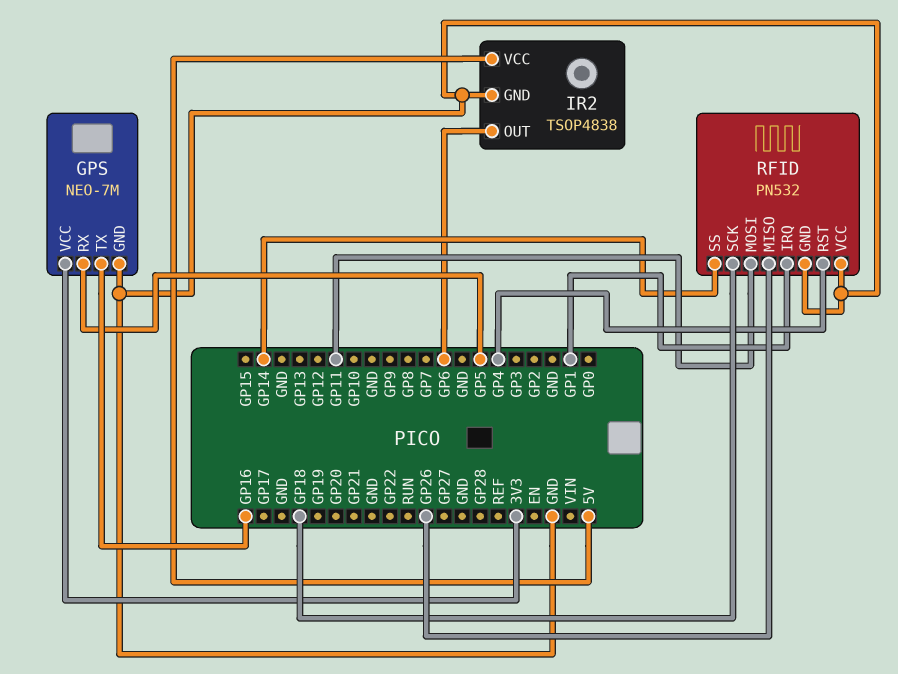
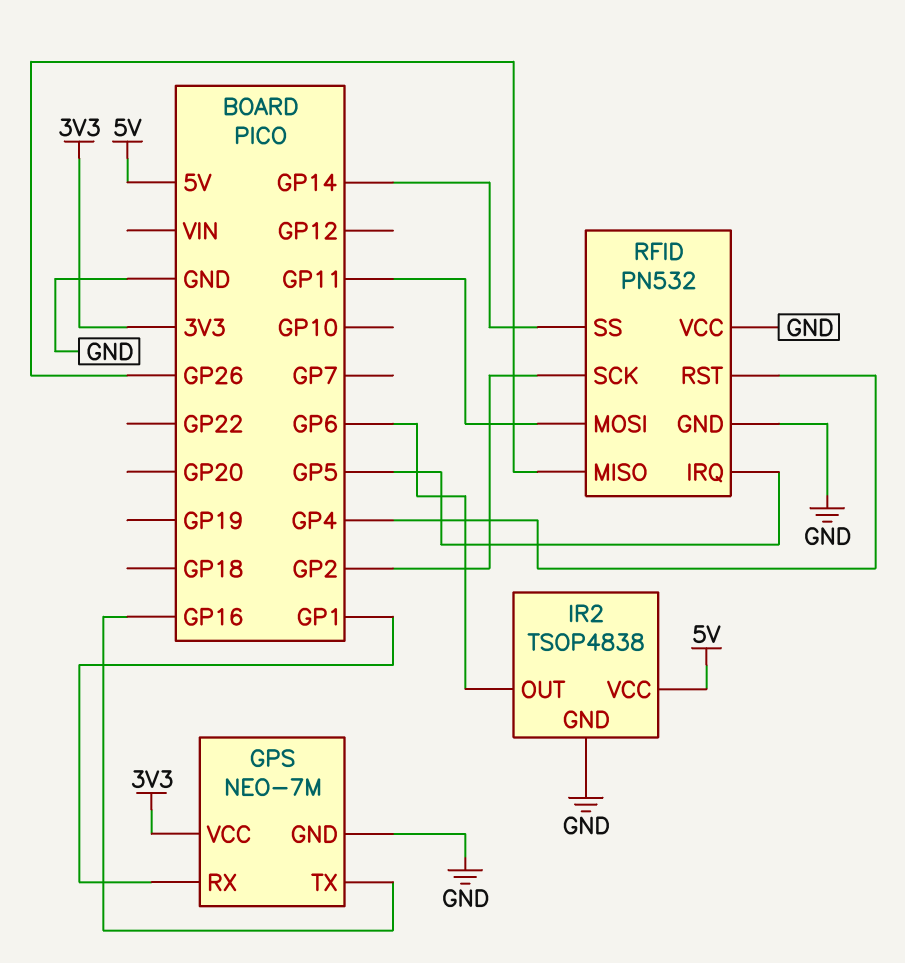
GPS pin RX: GP5 -> GP1
RFID pin IRQ: GP1 -> GP5
RFID pin SCK: GP18 -> GP2

